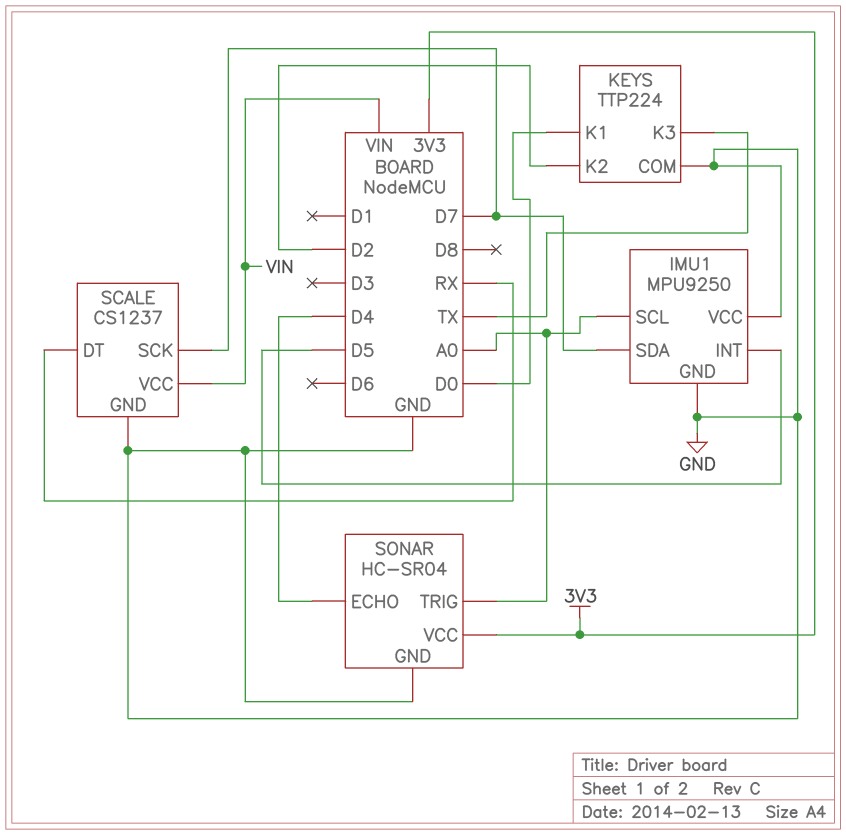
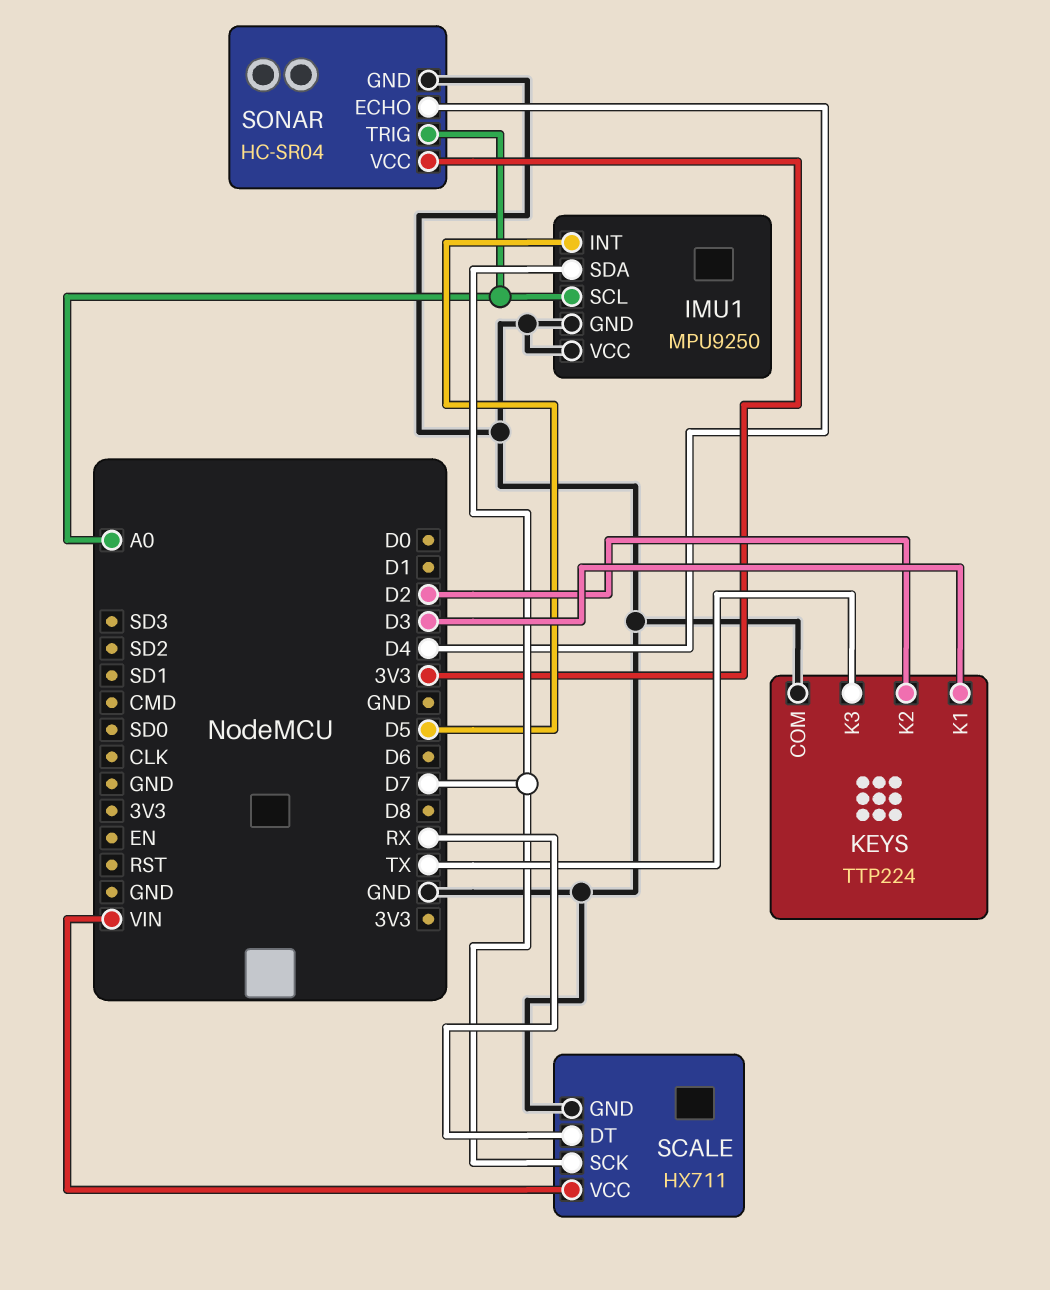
KEYS pin K1: D0 -> D3
SCALE: CS1237 -> HX711

